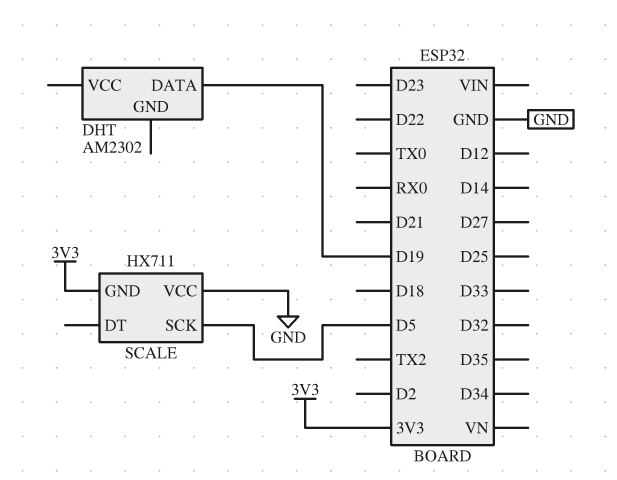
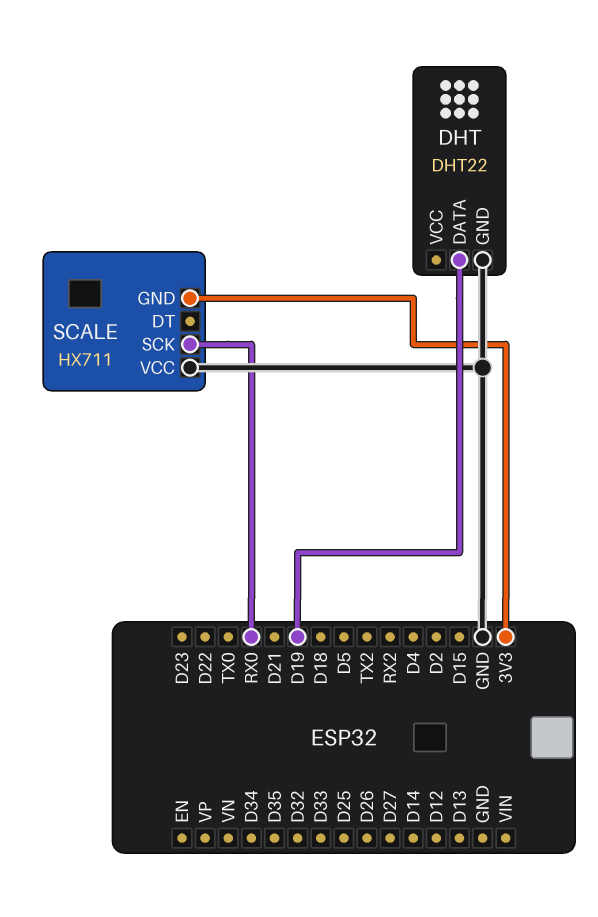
DHT: AM2302 -> DHT22
DHT pin GND: none -> GND
SCALE pin SCK: D5 -> RX0

